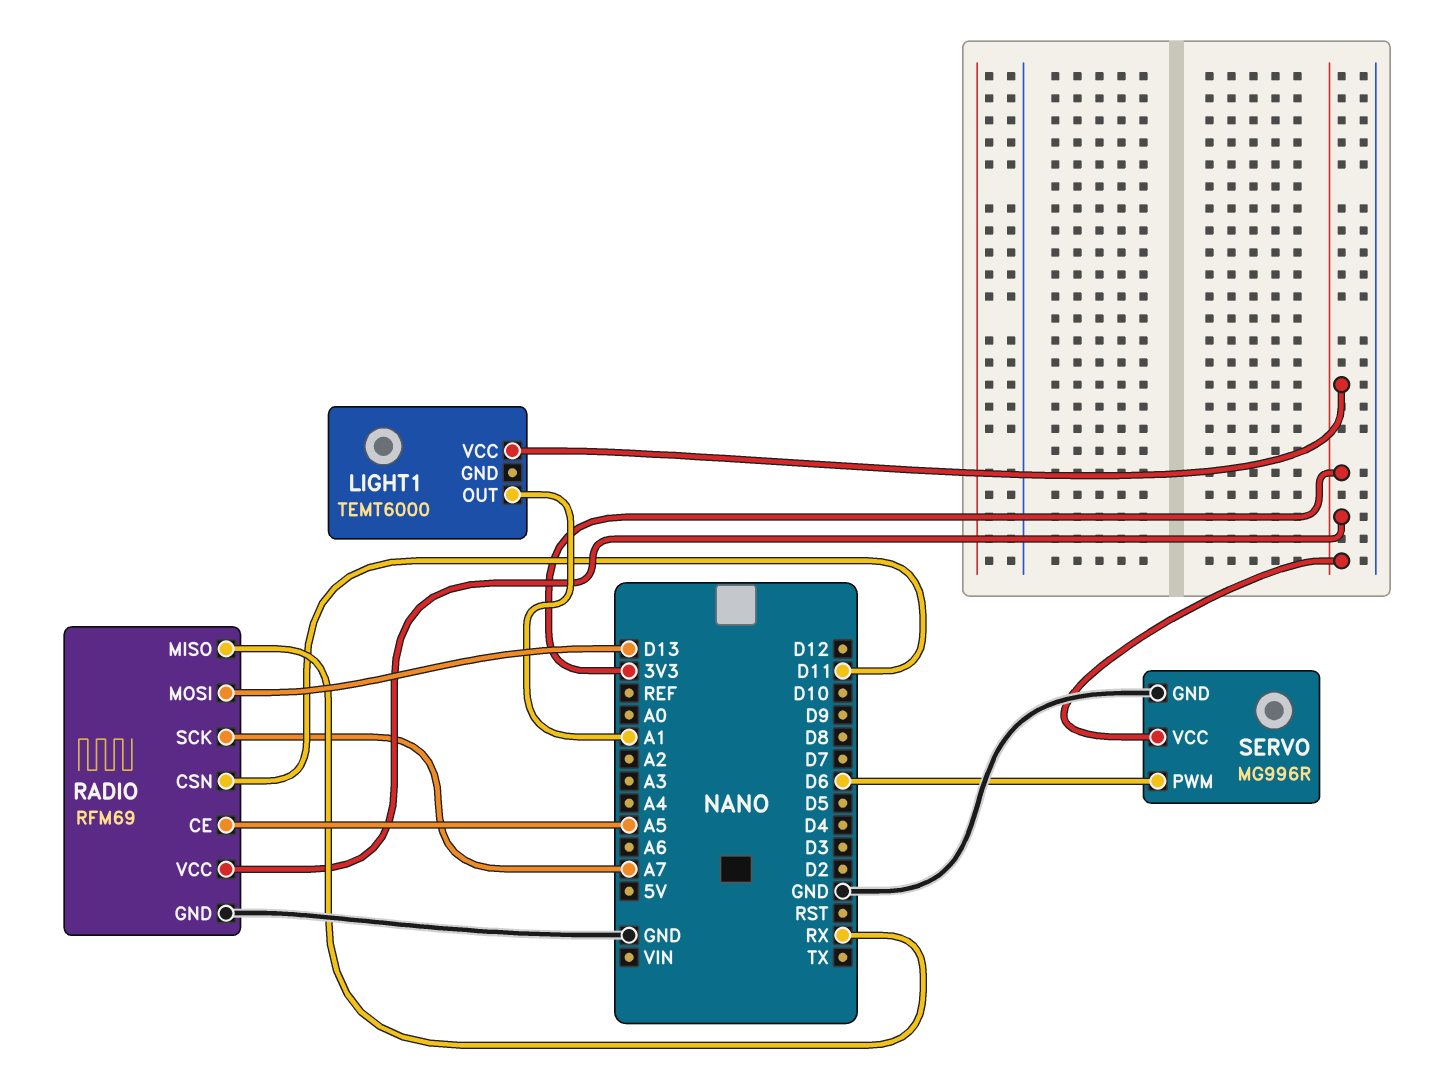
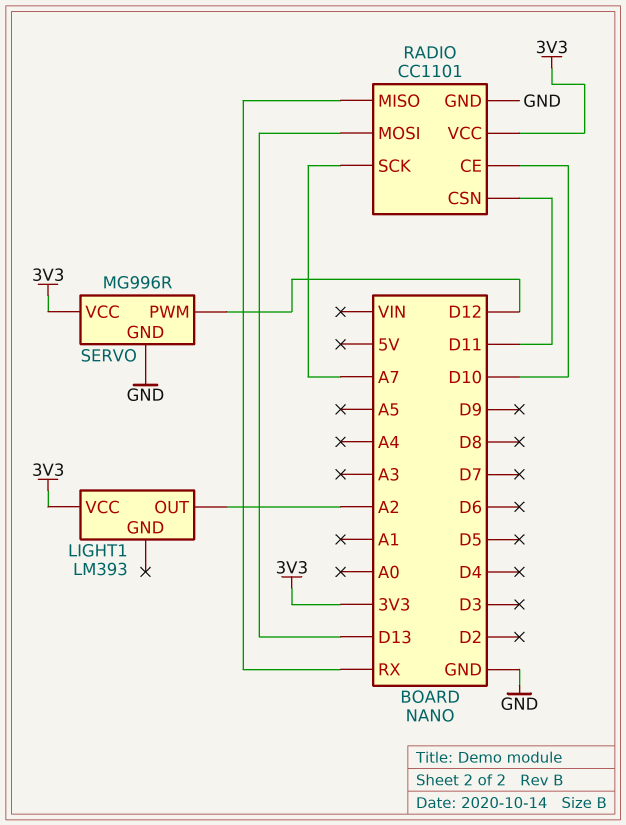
LIGHT1: TEMT6000 -> LM393
LIGHT1 pin OUT: A1 -> A2
RADIO: RFM69 -> CC1101
RADIO pin CE: A5 -> D10
SERVO pin PWM: D6 -> D12

